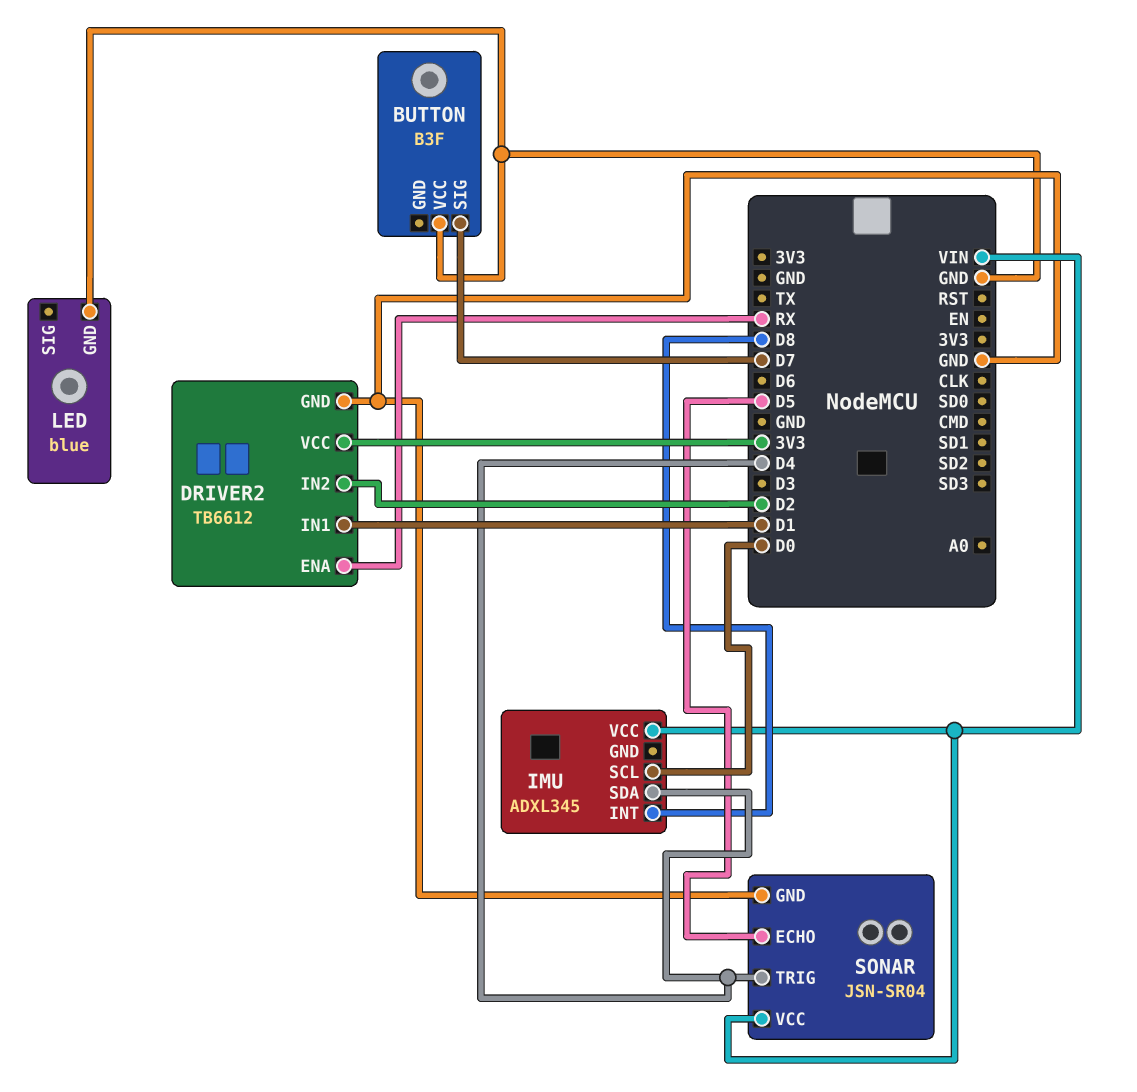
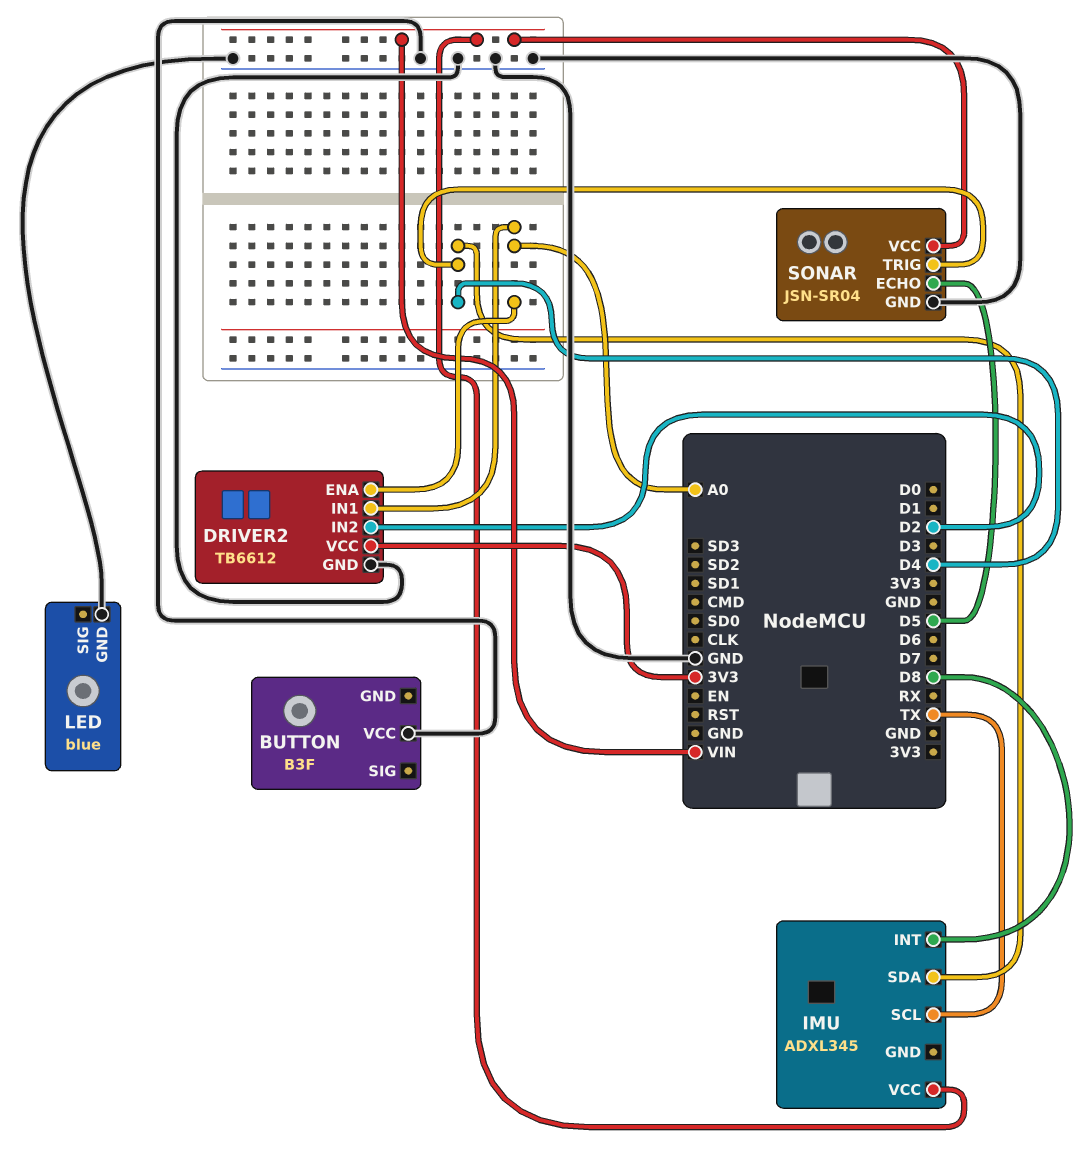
BUTTON pin SIG: D7 -> none
DRIVER2 pin ENA: RX -> A0
DRIVER2 pin IN1: D1 -> A0
IMU pin SCL: D0 -> TX

